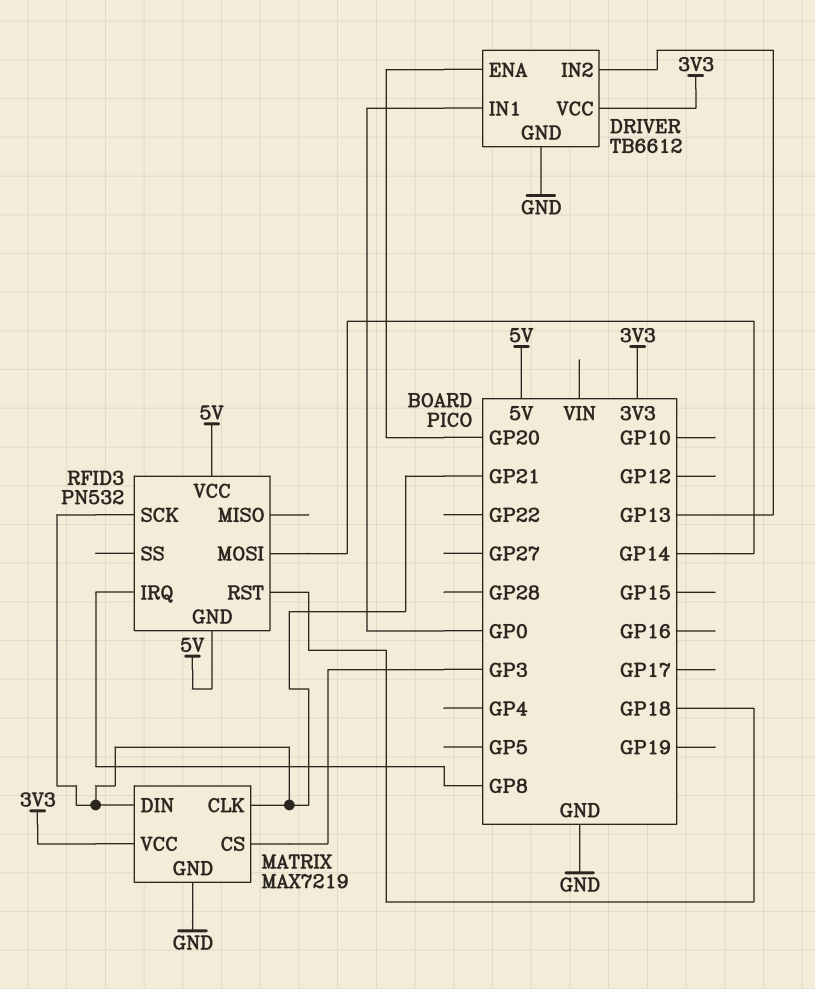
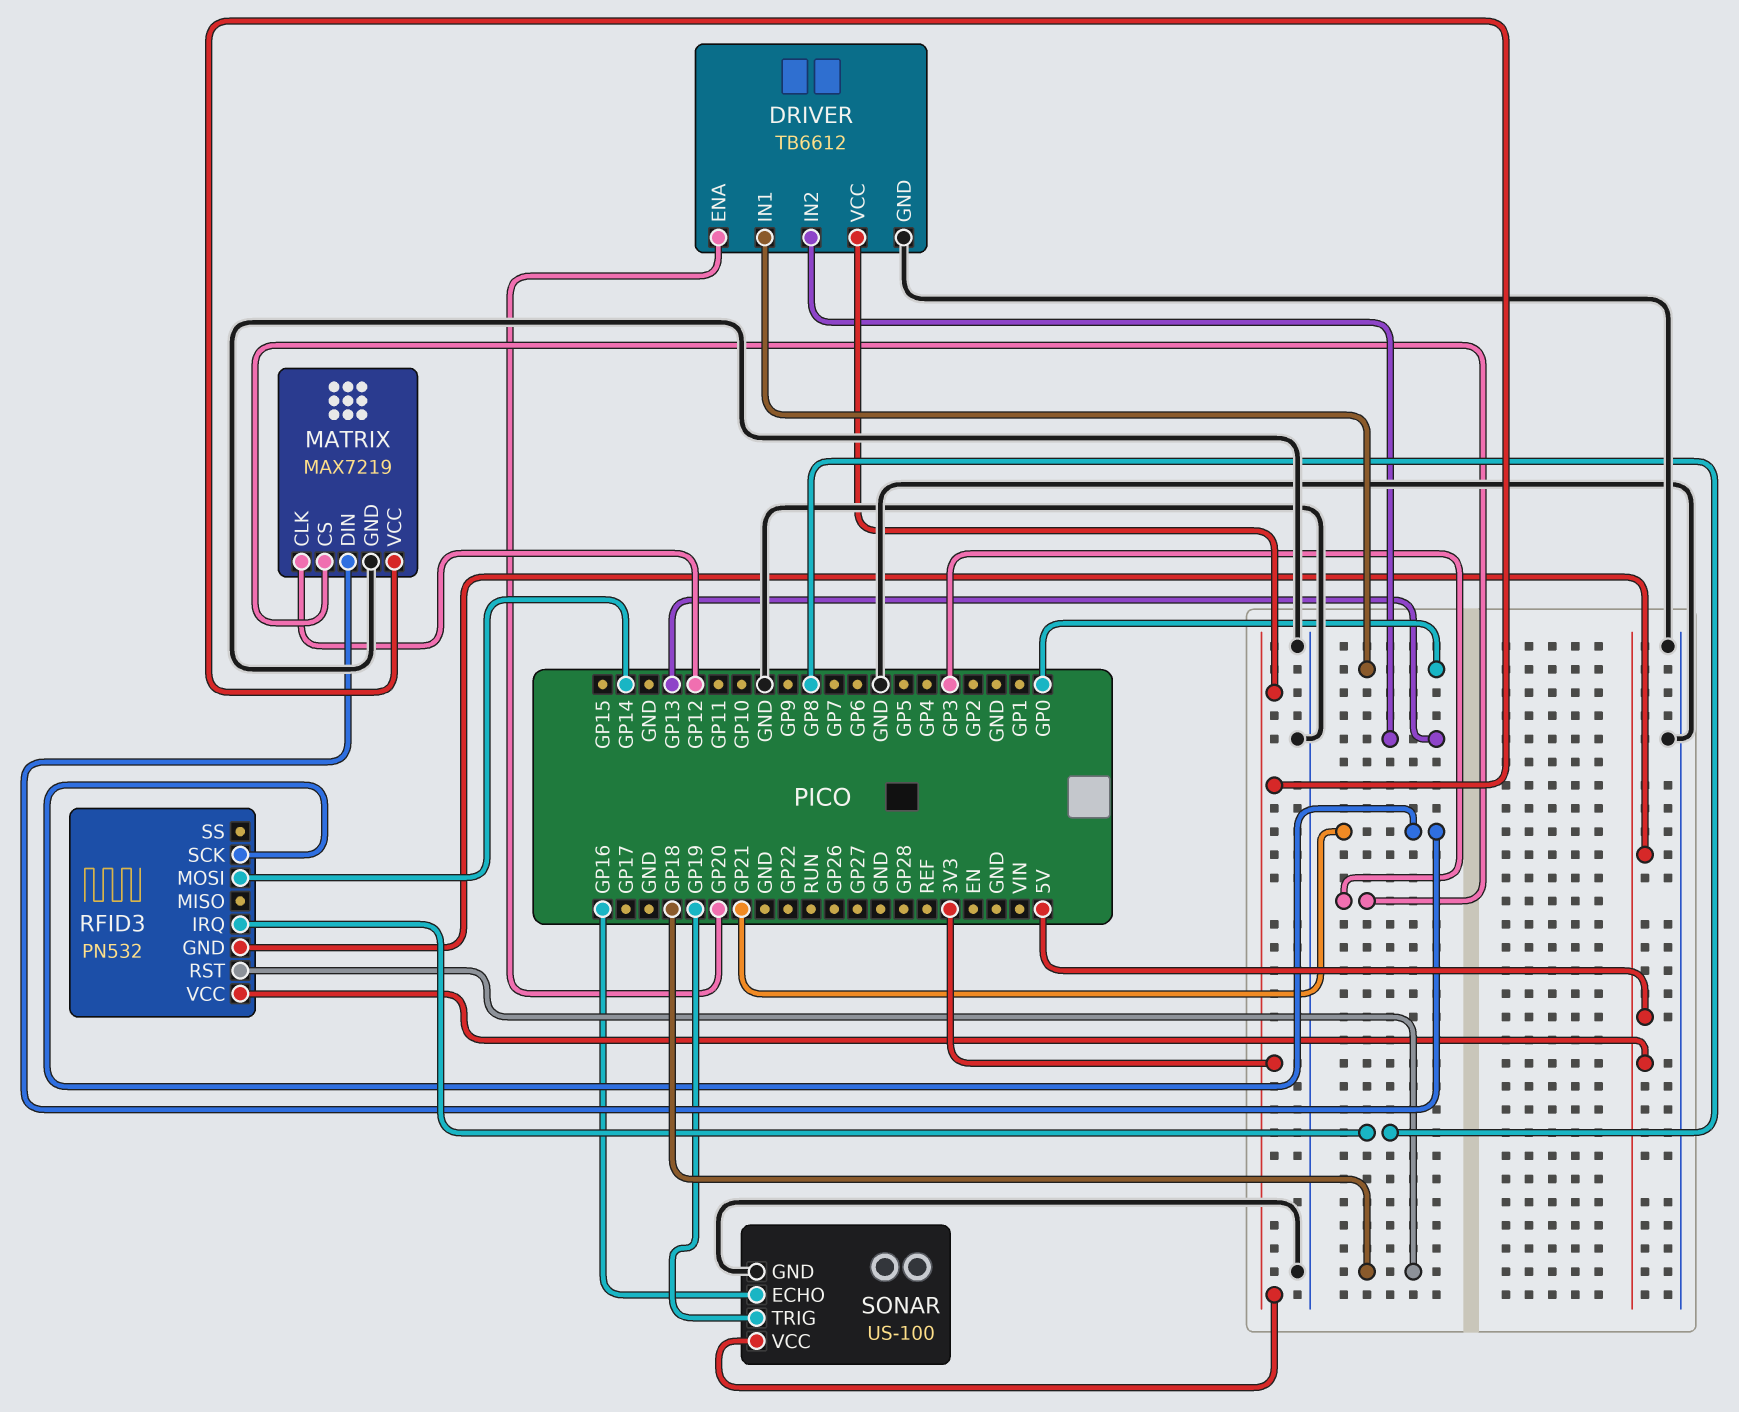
MATRIX pin CLK: GP21 -> GP12
SONAR: none -> US-100
SONAR pin ECHO: none -> GP16
SONAR pin GND: none -> GND
SONAR pin TRIG: none -> GP19
SONAR pin VCC: none -> 3V3

